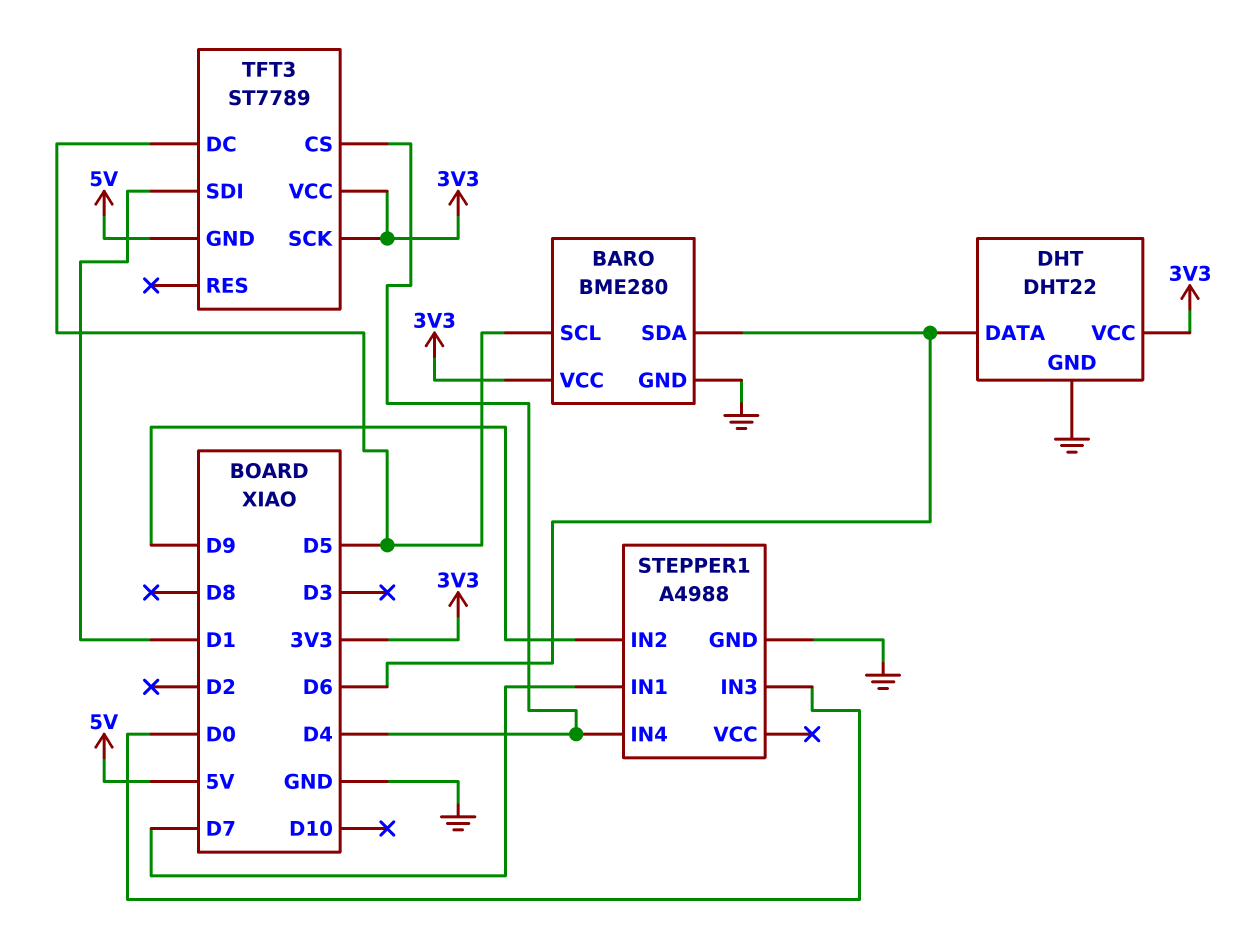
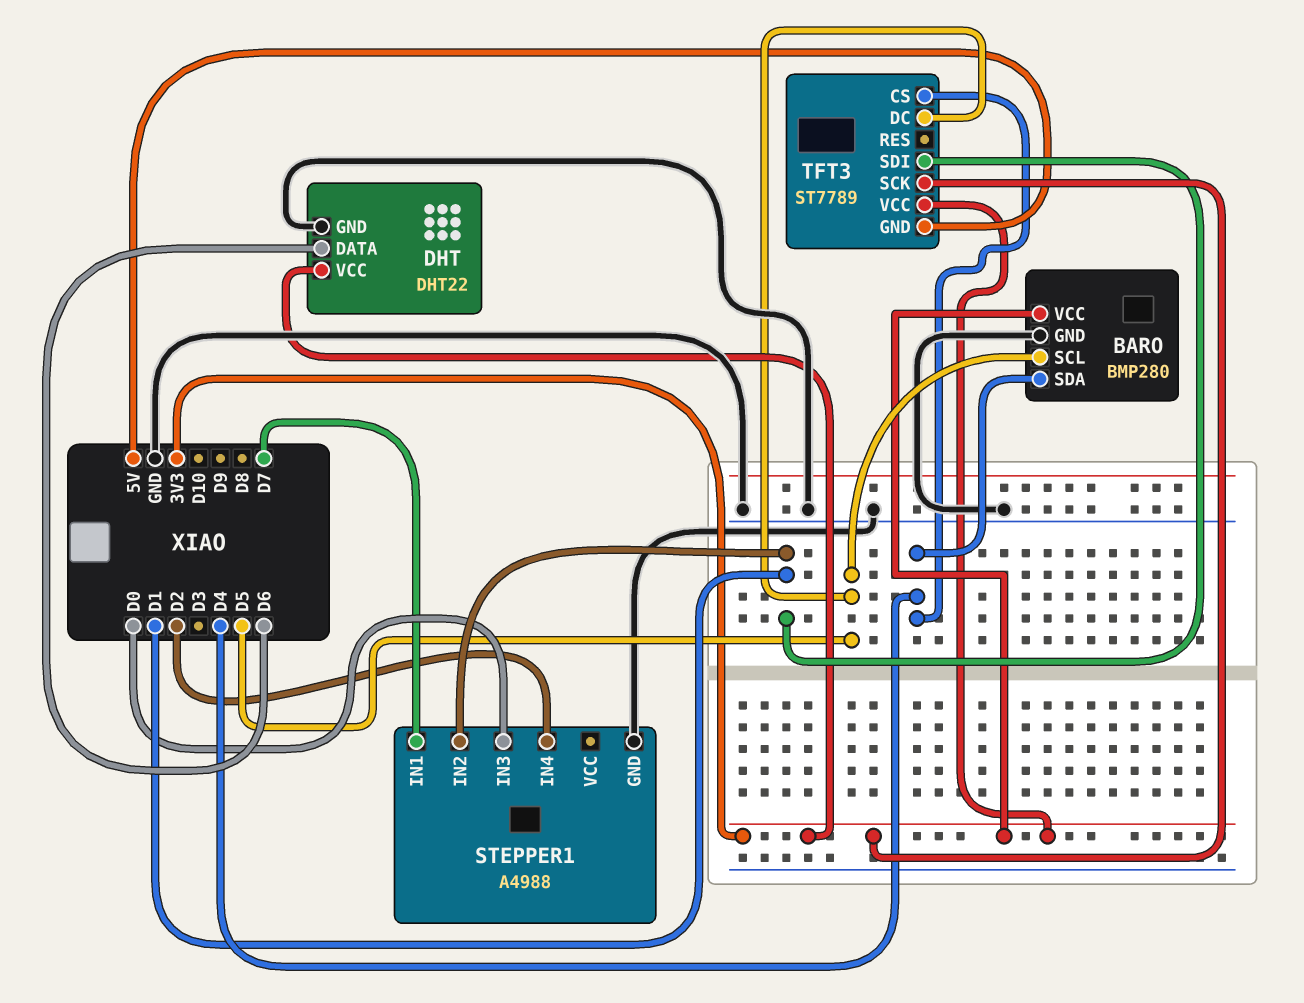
BARO: BME280 -> BMP280
BARO pin SDA: D6 -> D4
STEPPER1 pin IN2: D9 -> D1
STEPPER1 pin IN4: D4 -> D2

